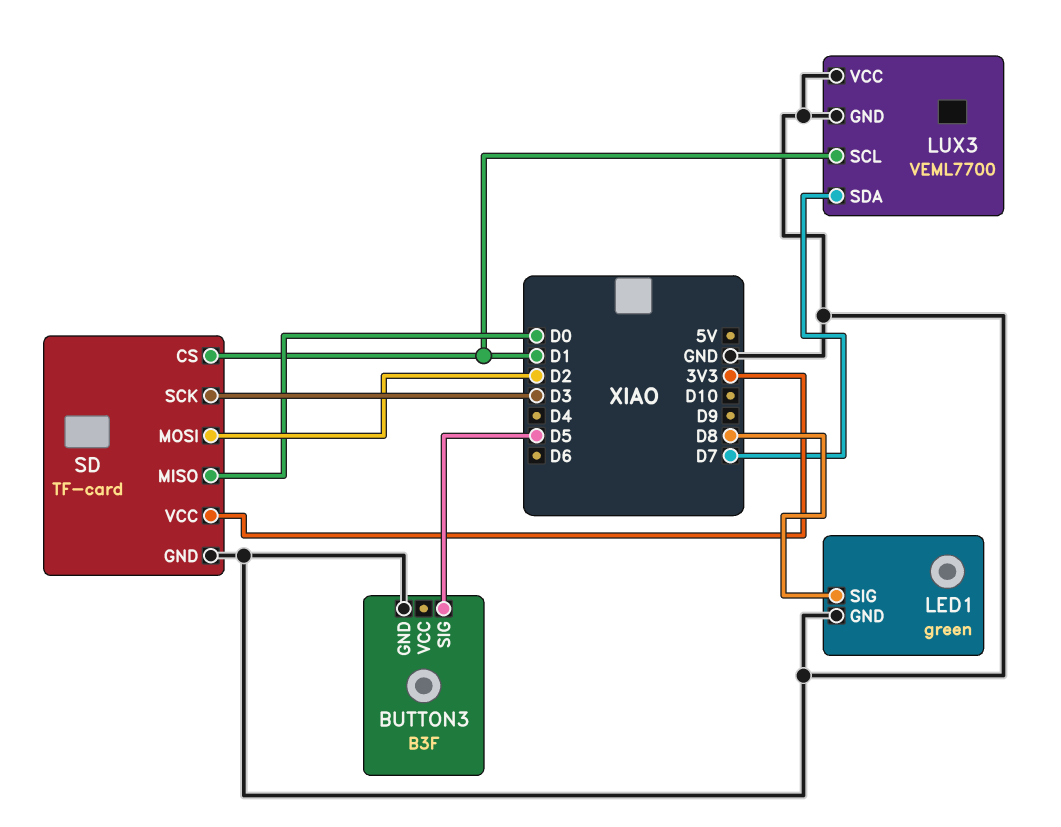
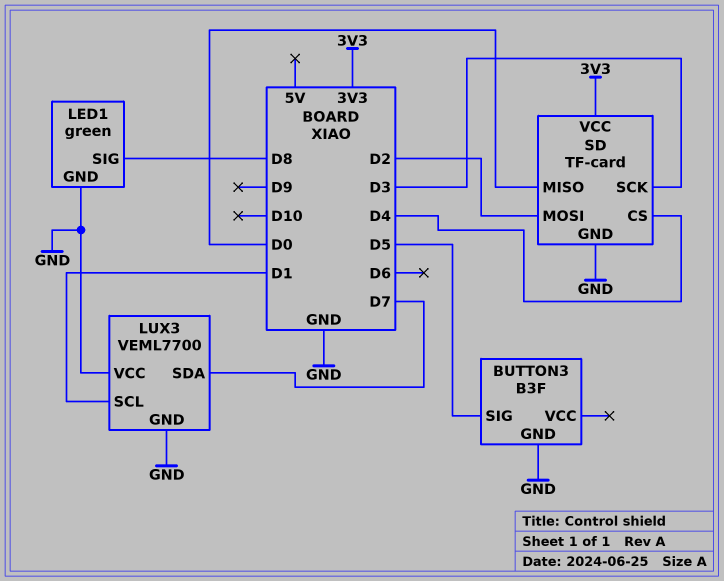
SD pin CS: D1 -> D4

